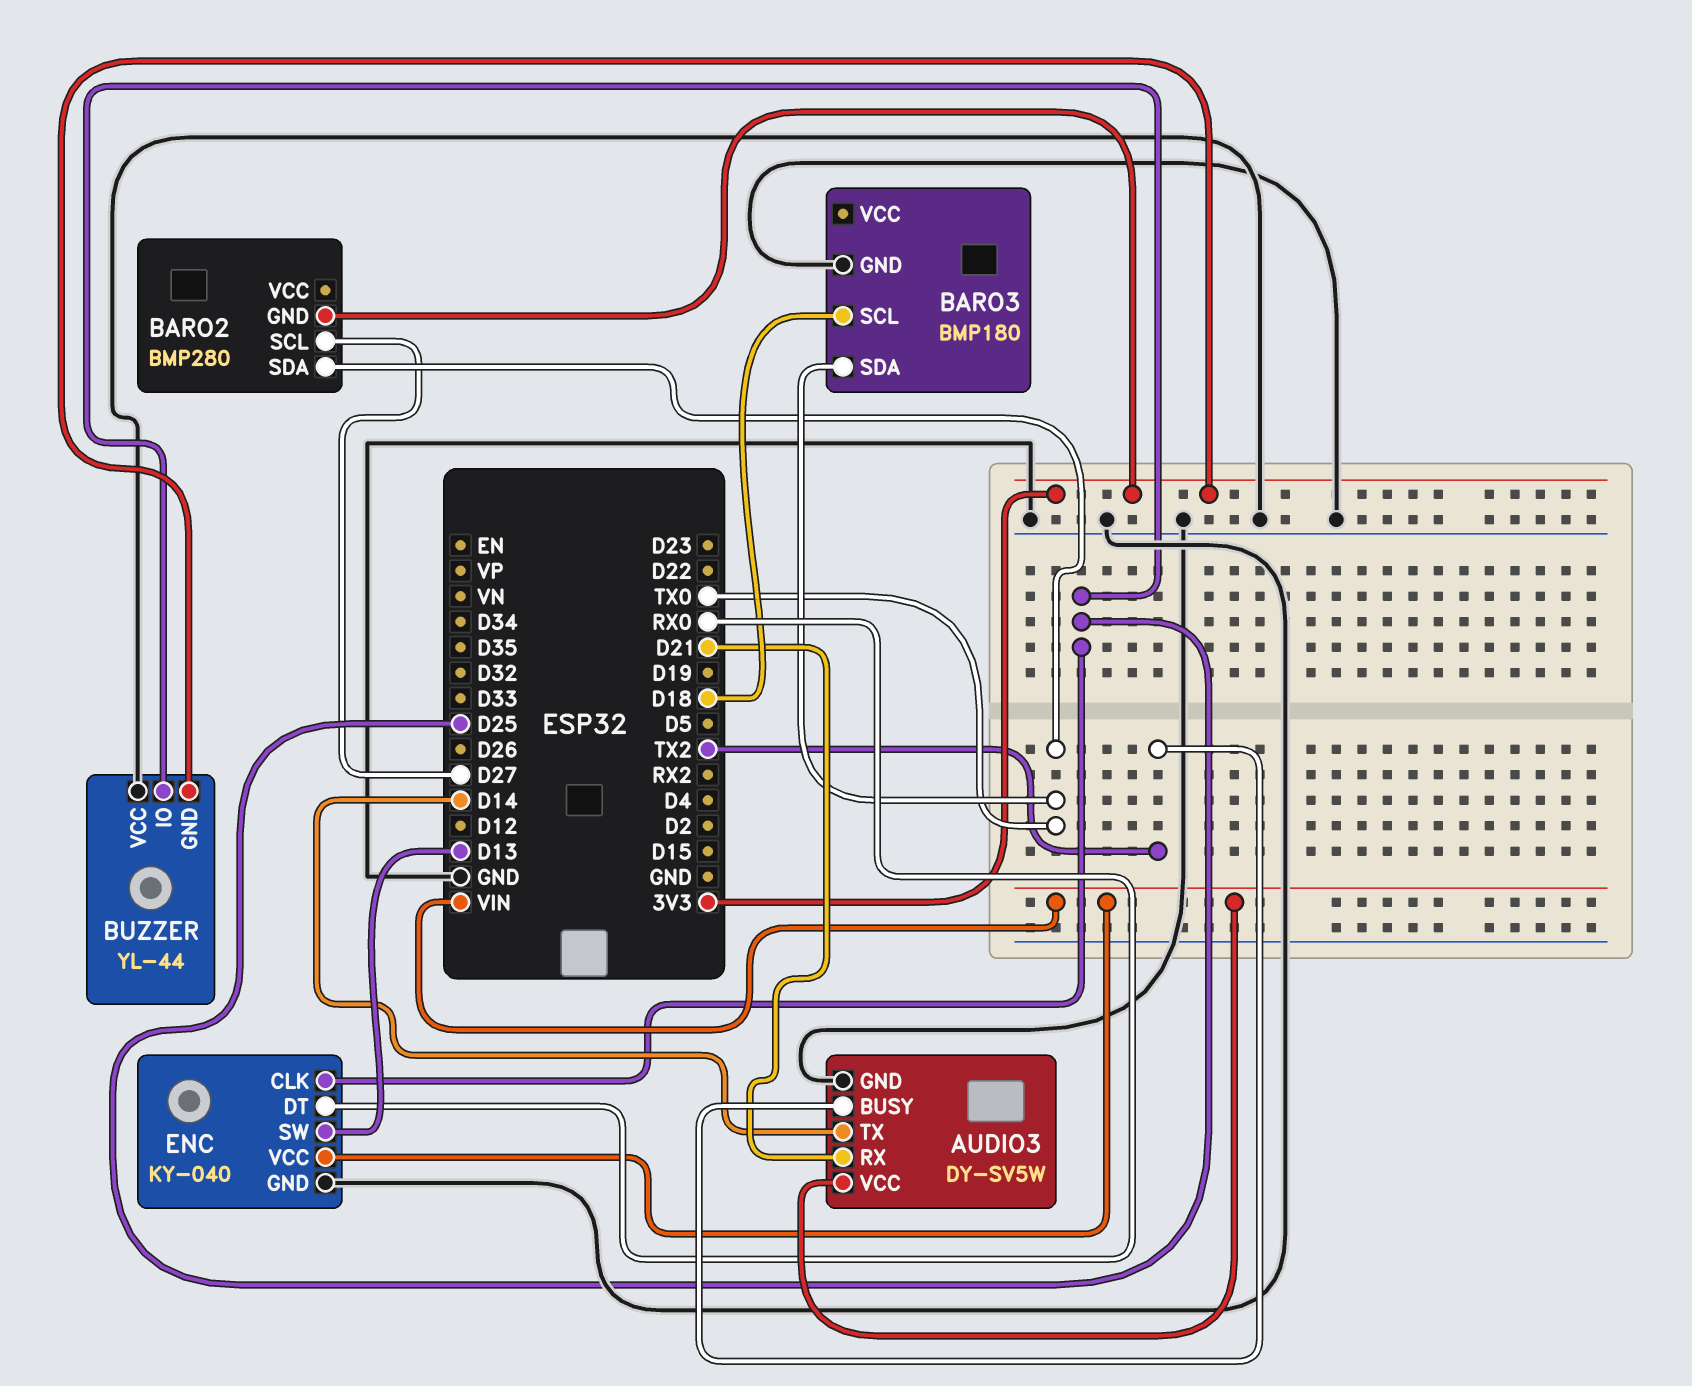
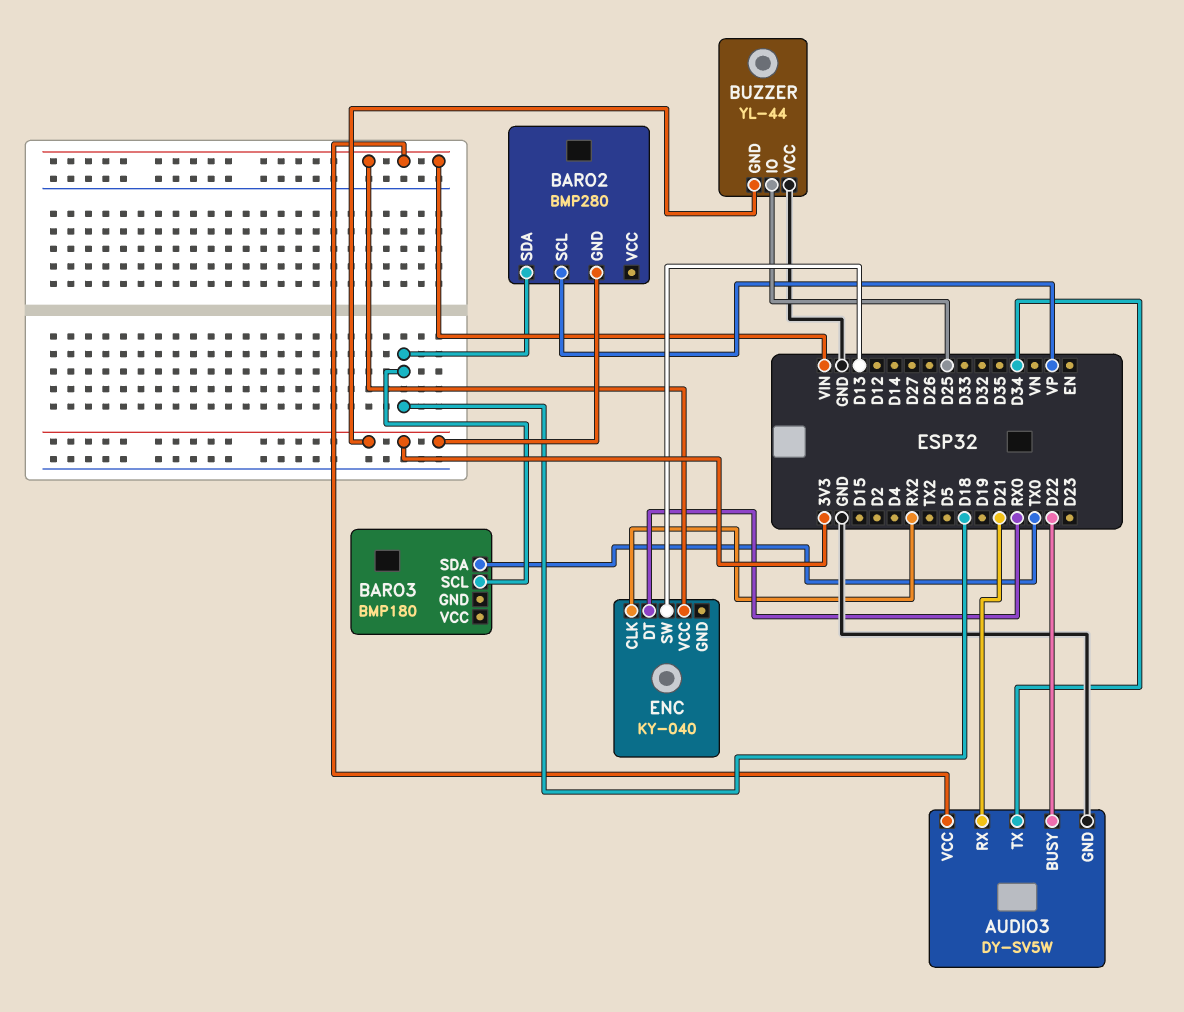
AUDIO3 pin BUSY: TX2 -> D22
AUDIO3 pin TX: D14 -> D34
BARO2 pin SCL: D27 -> VP
BARO2 pin SDA: TX0 -> D18
BARO3 pin GND: GND -> none
ENC pin CLK: D25 -> RX2
ENC pin GND: GND -> none

